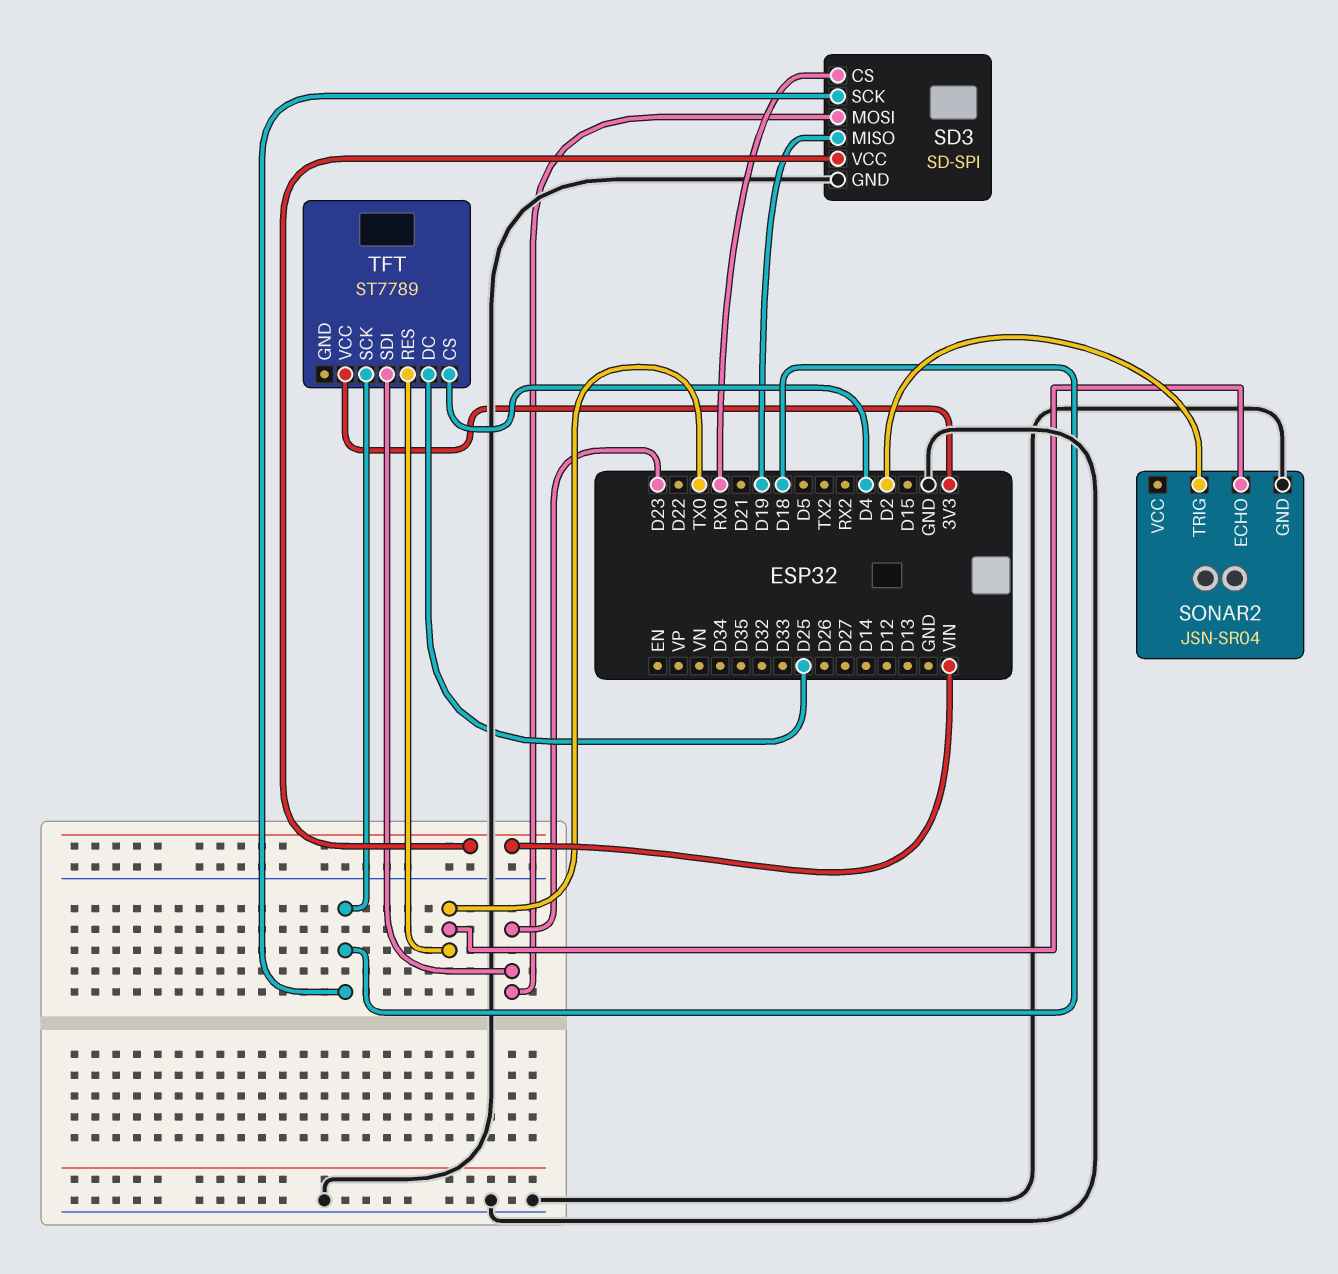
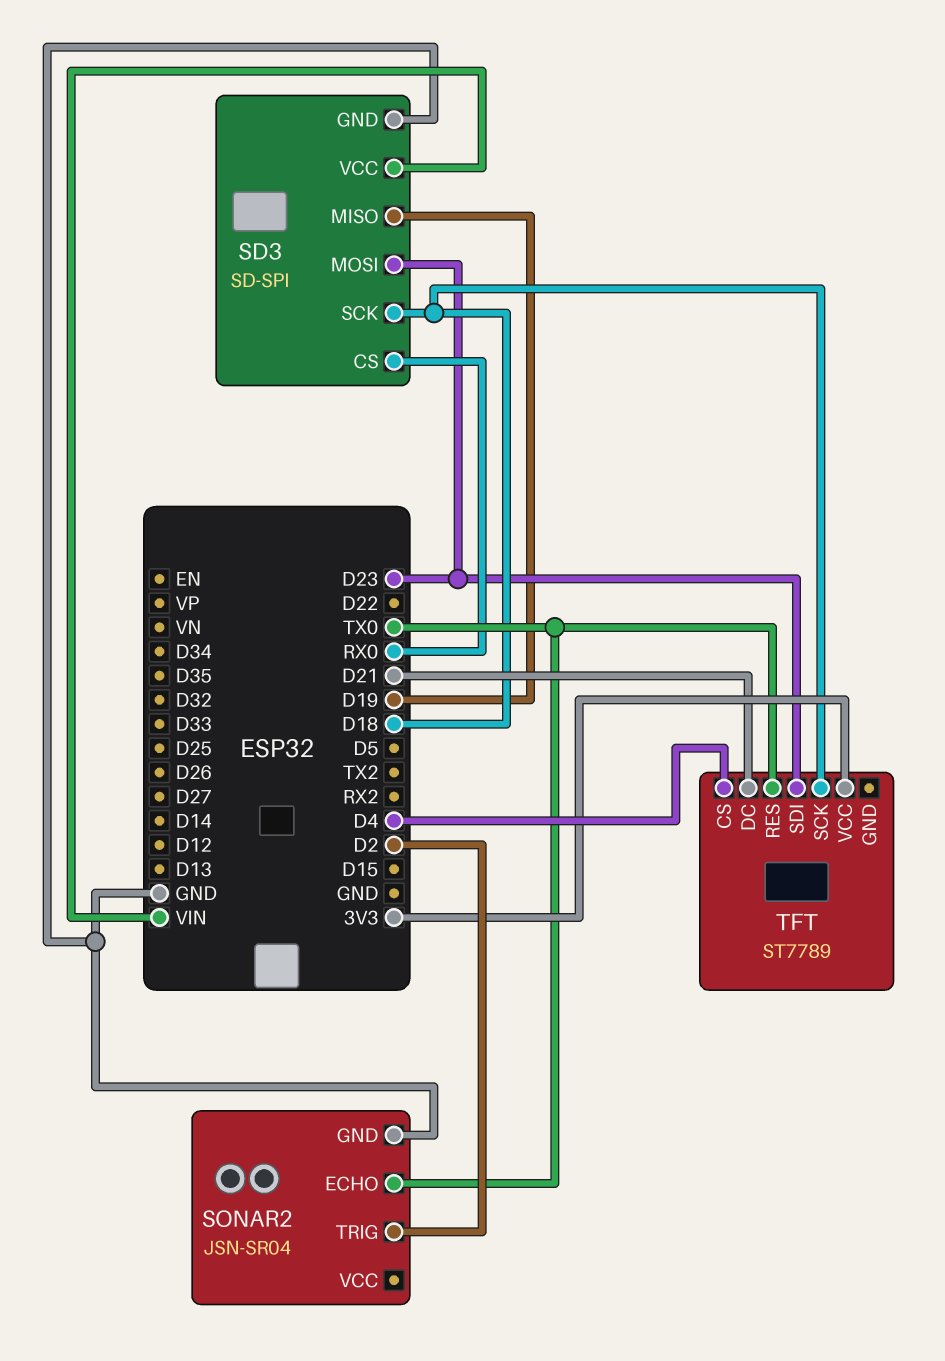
TFT pin DC: D25 -> D21

